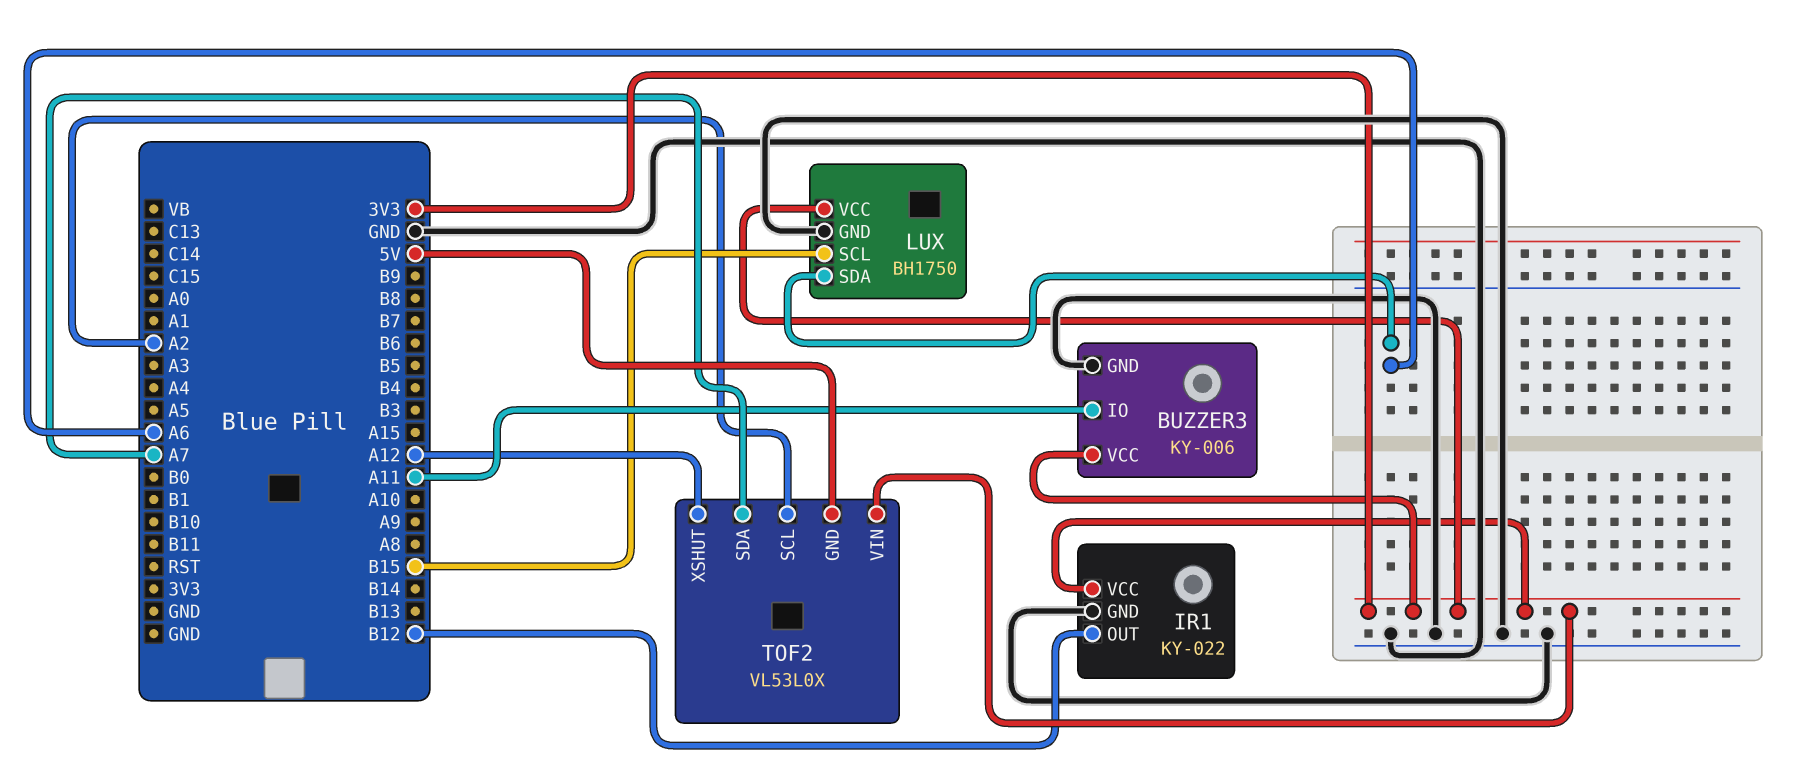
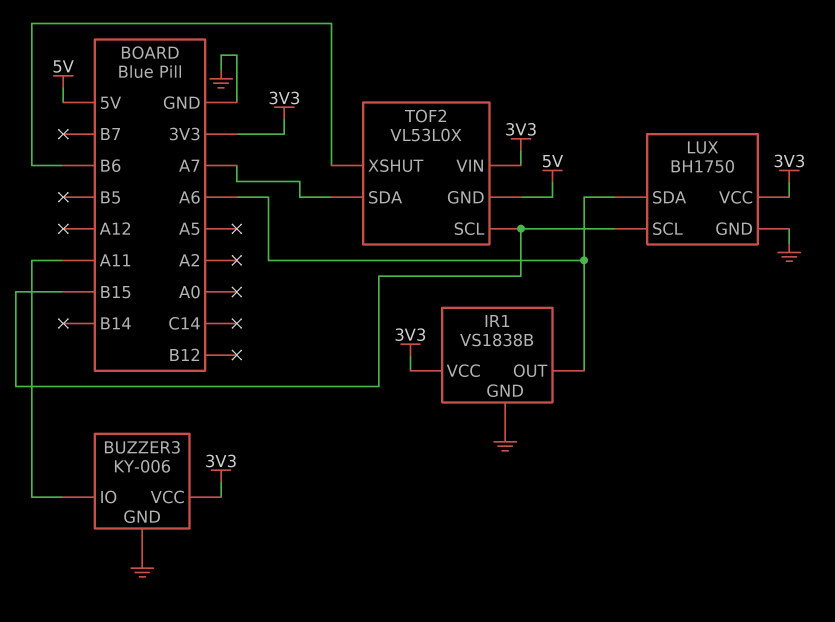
IR1: KY-022 -> VS1838B
IR1 pin OUT: B12 -> A6
TOF2 pin SCL: A2 -> B15
TOF2 pin XSHUT: A12 -> B6

